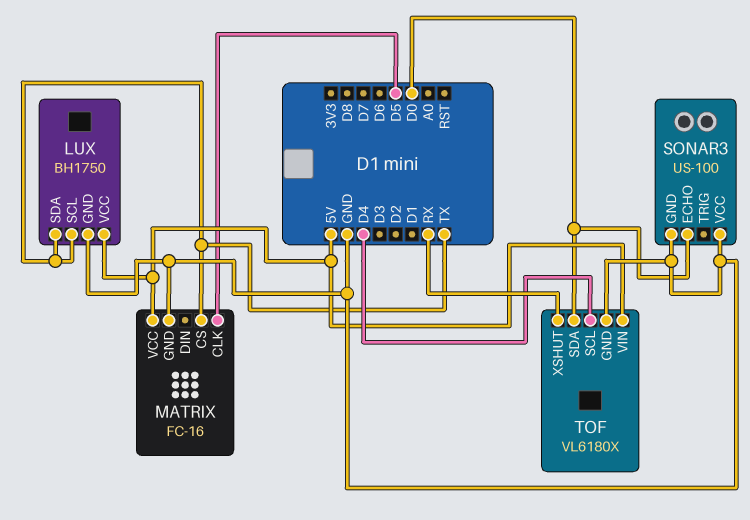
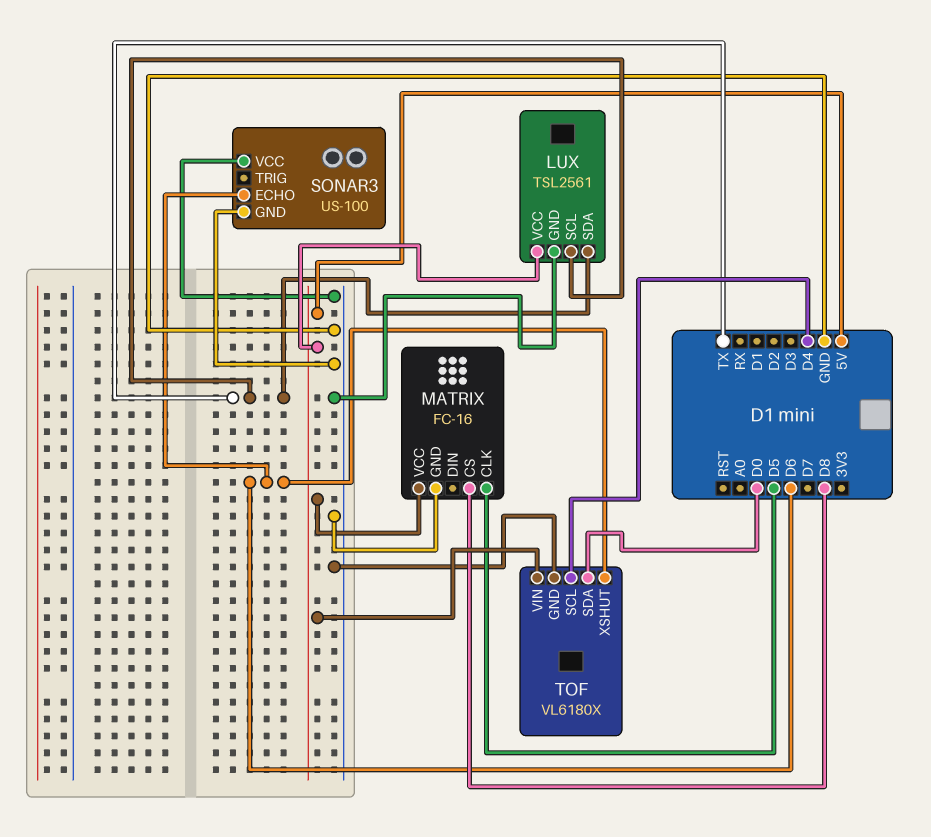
LUX: BH1750 -> TSL2561
MATRIX pin CS: TX -> D8
SONAR3 pin ECHO: D0 -> D6
TOF pin XSHUT: RX -> D6

